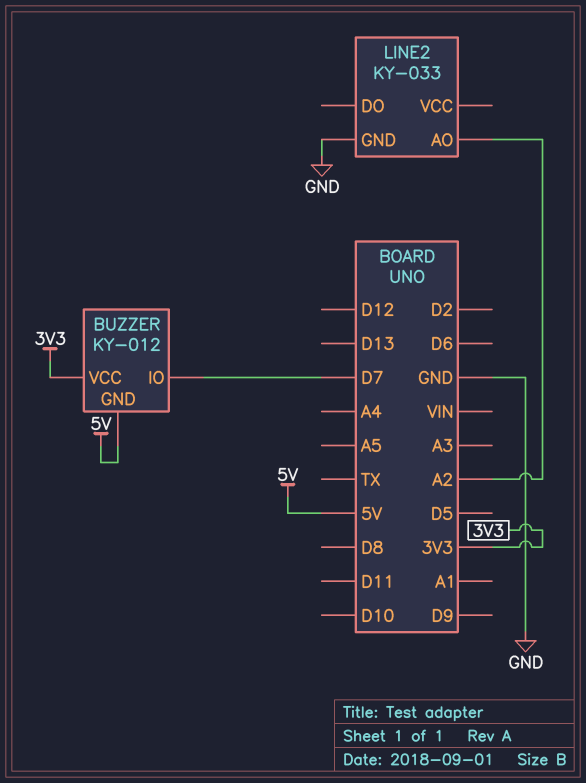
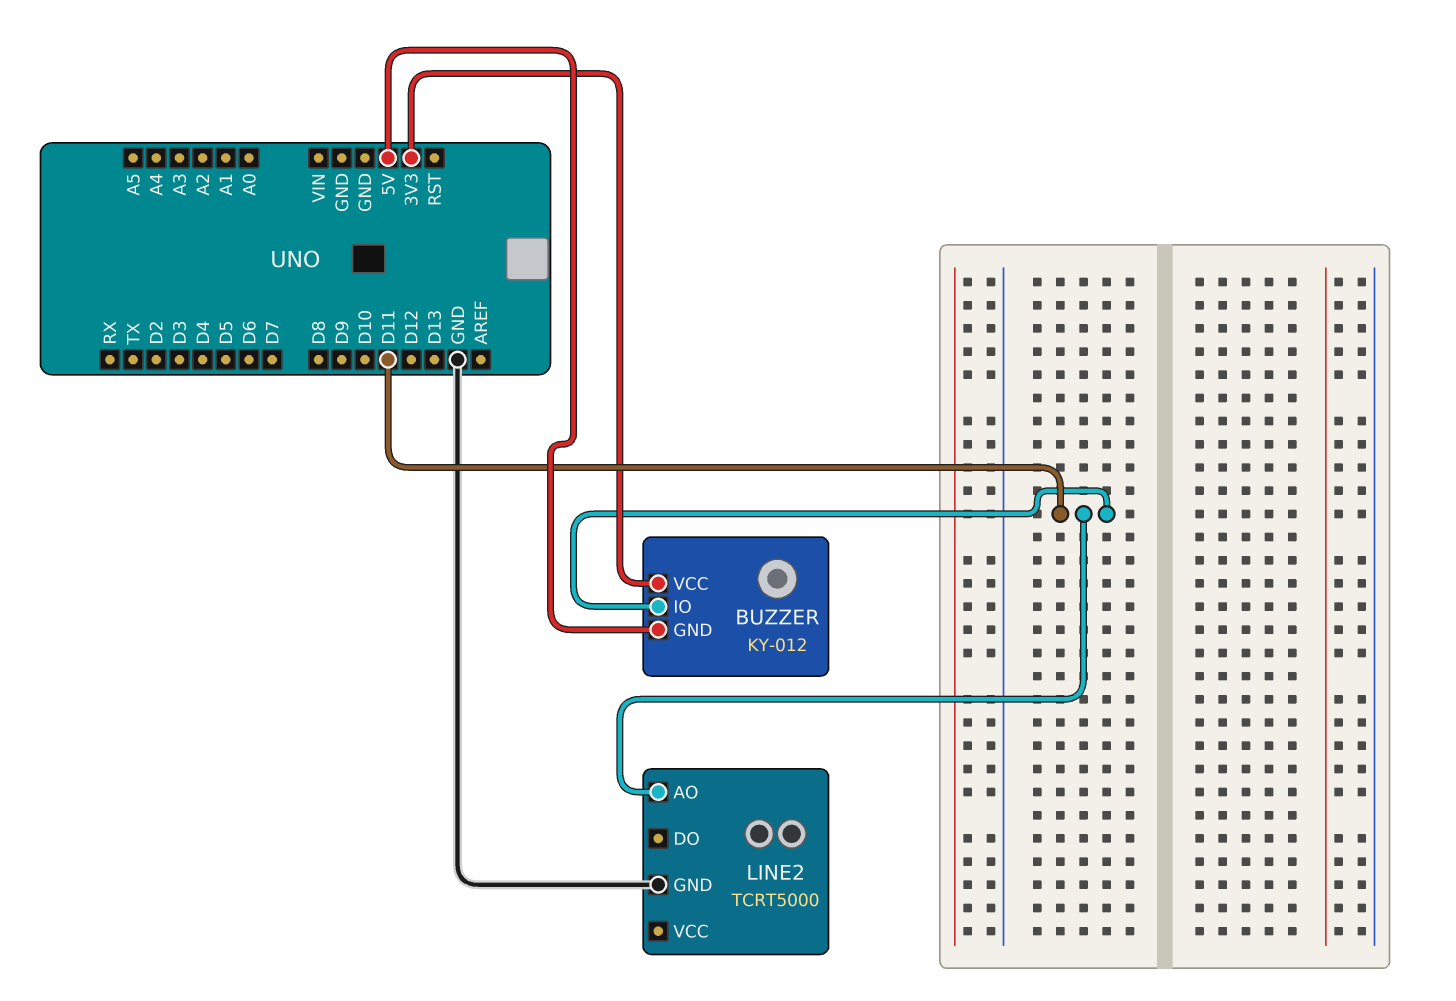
BUZZER pin IO: D7 -> D11
LINE2: KY-033 -> TCRT5000
LINE2 pin AO: A2 -> D11

